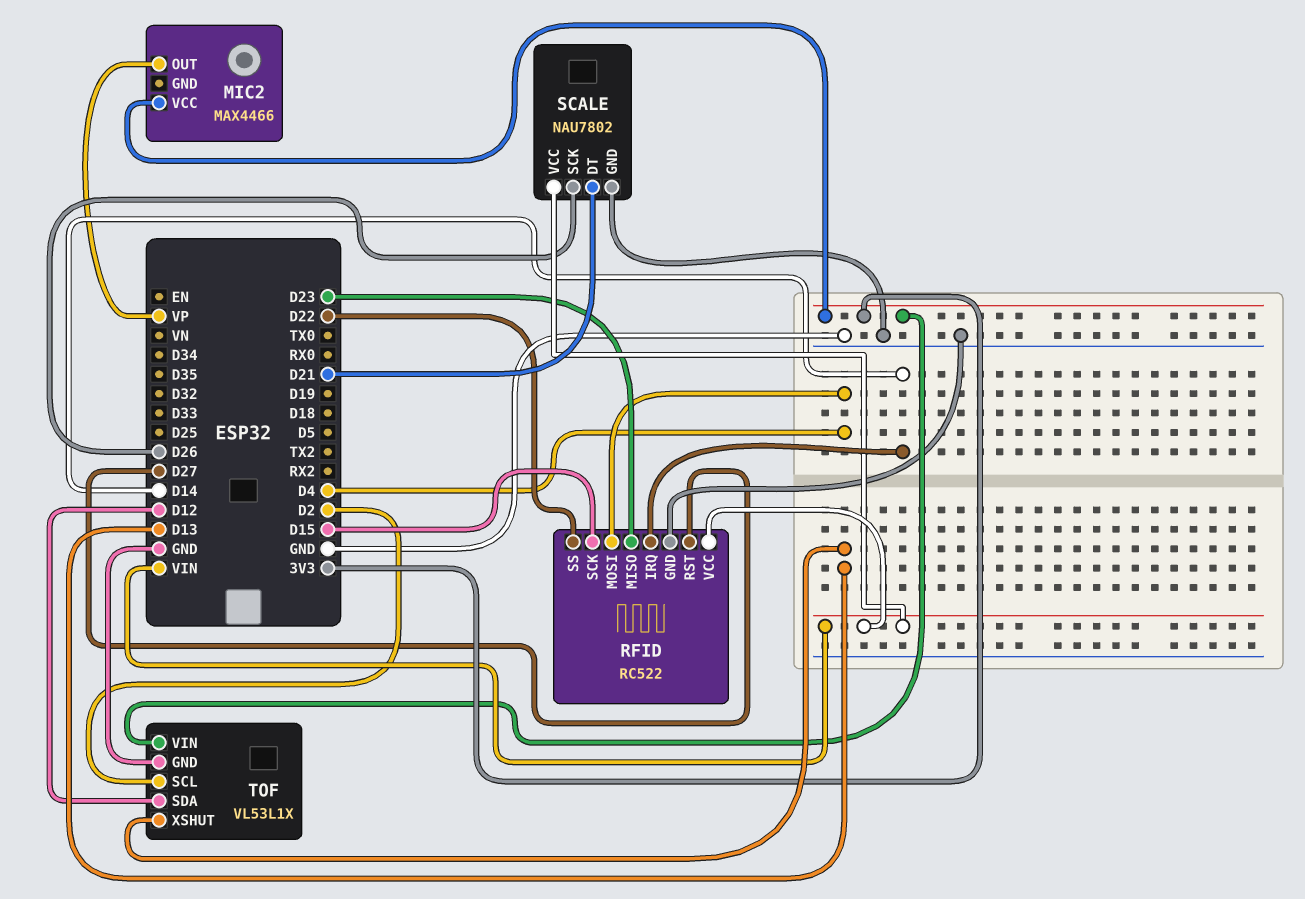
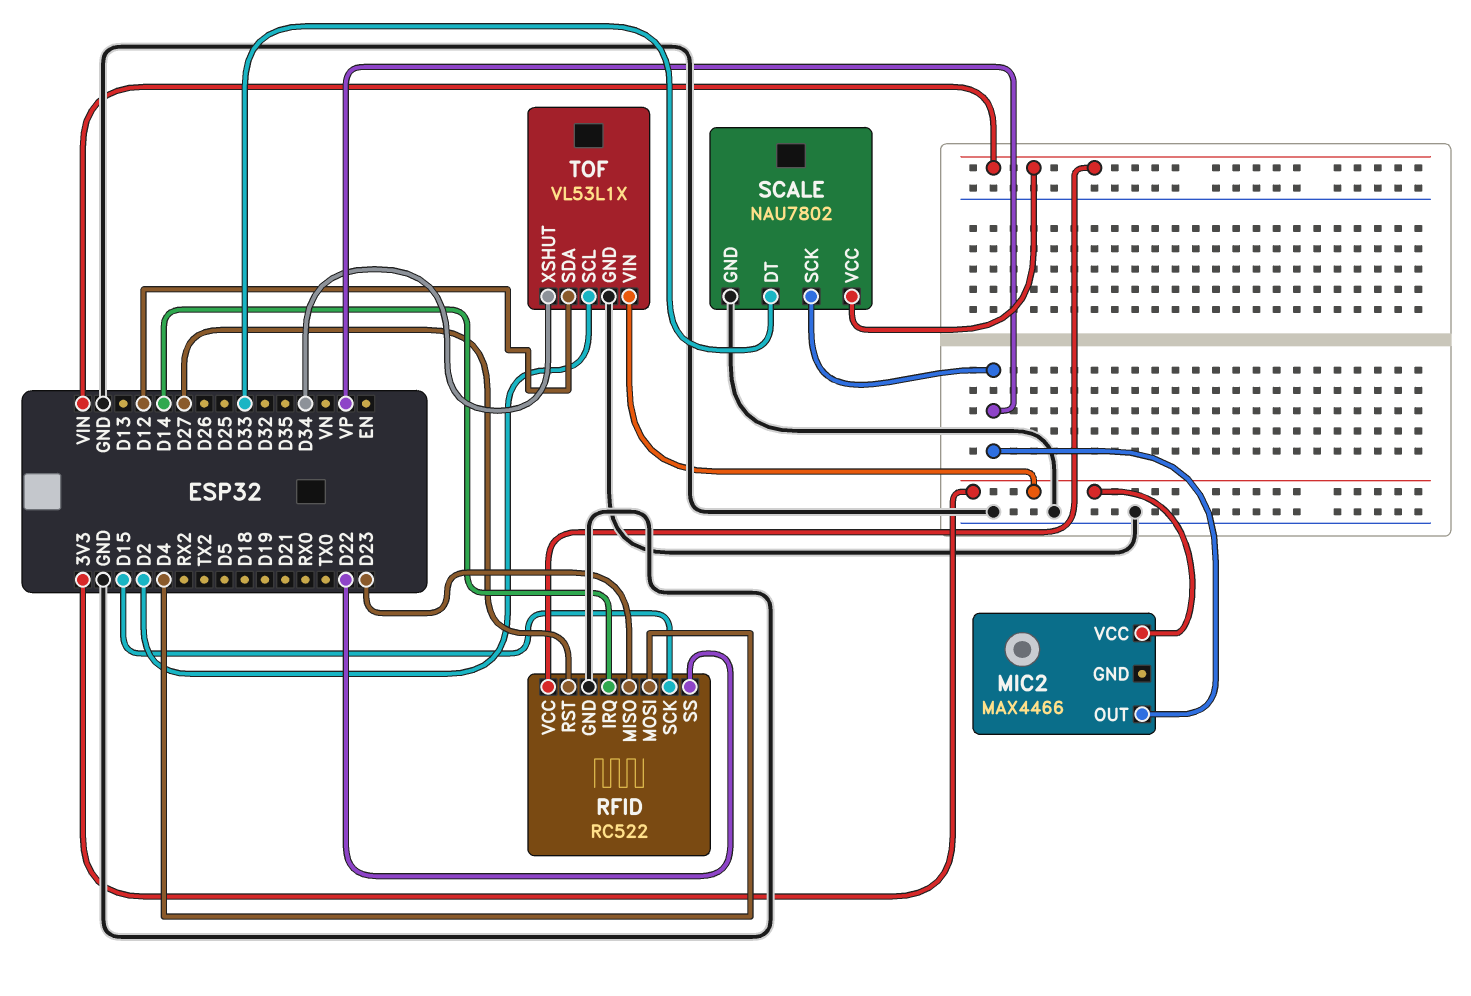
SCALE pin DT: D21 -> D33
SCALE pin SCK: D26 -> VP
TOF pin XSHUT: D13 -> D34

